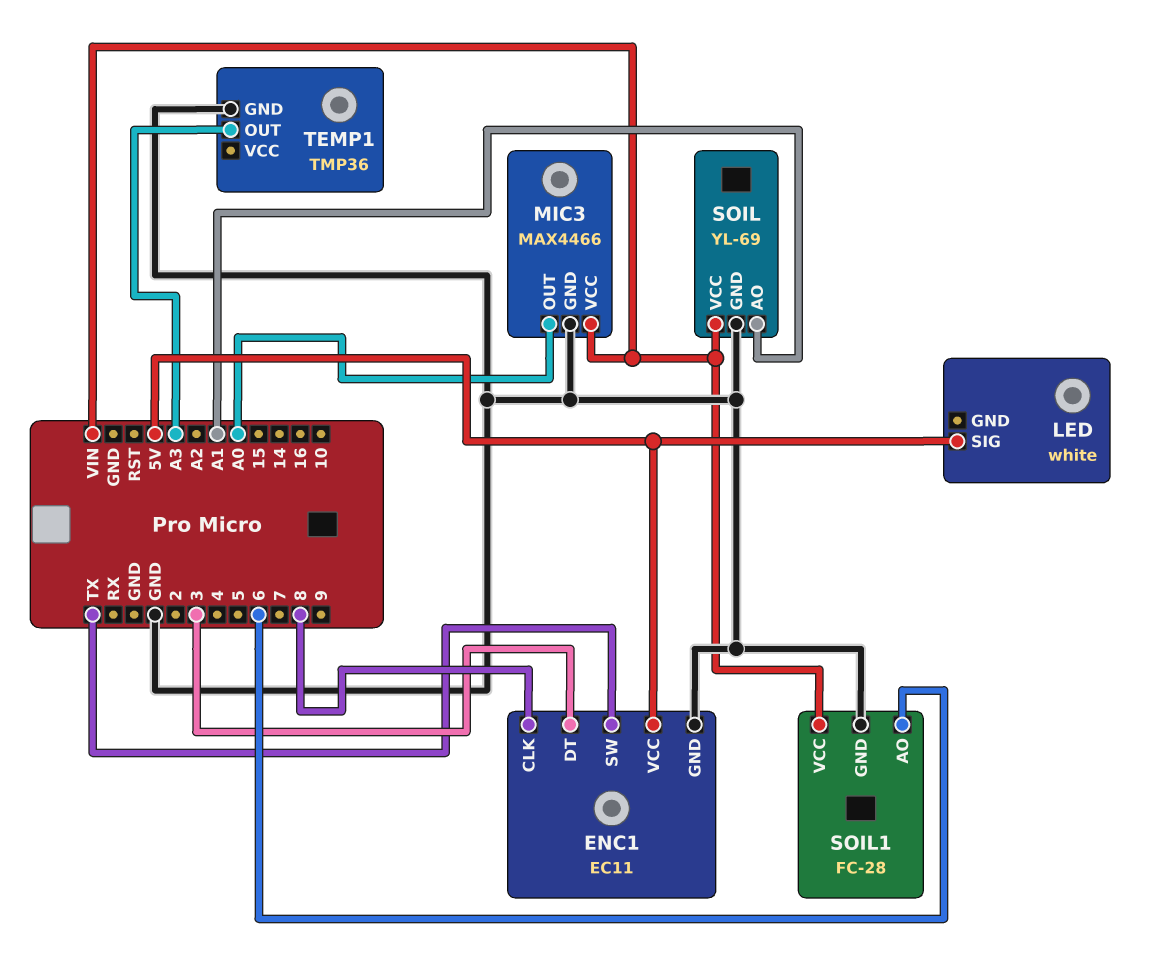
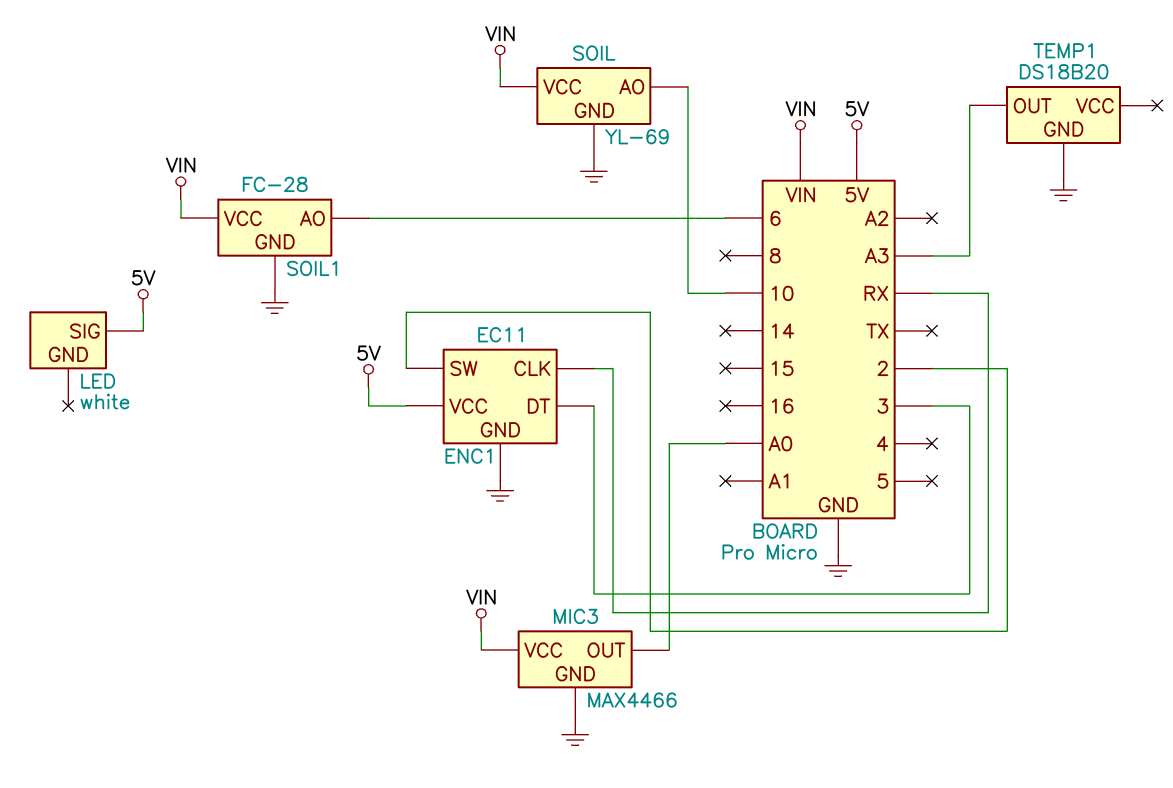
ENC1 pin CLK: 8 -> RX
ENC1 pin SW: TX -> 2
SOIL pin AO: A1 -> 10
TEMP1: TMP36 -> DS18B20

